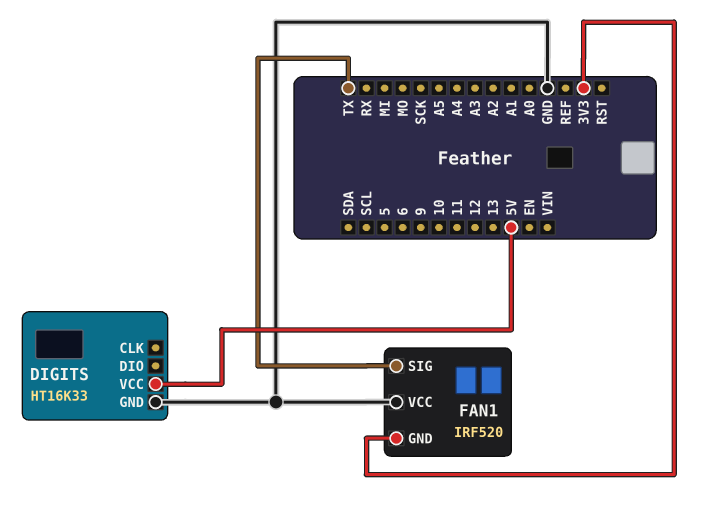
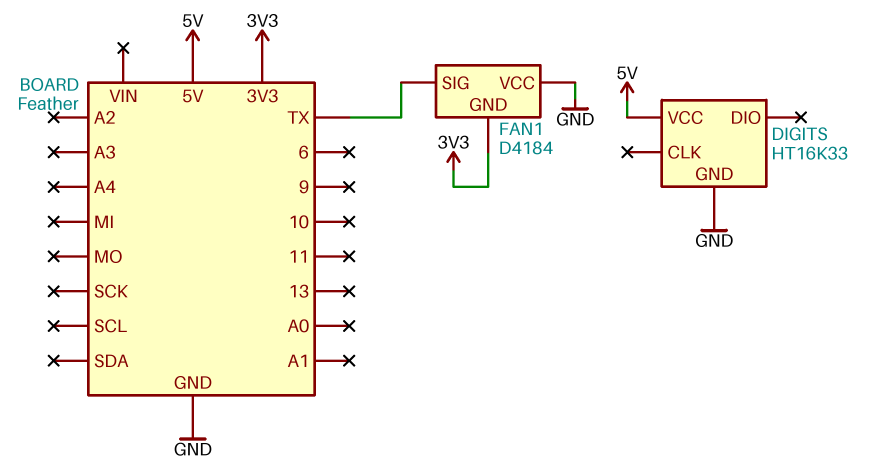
FAN1: IRF520 -> D4184

